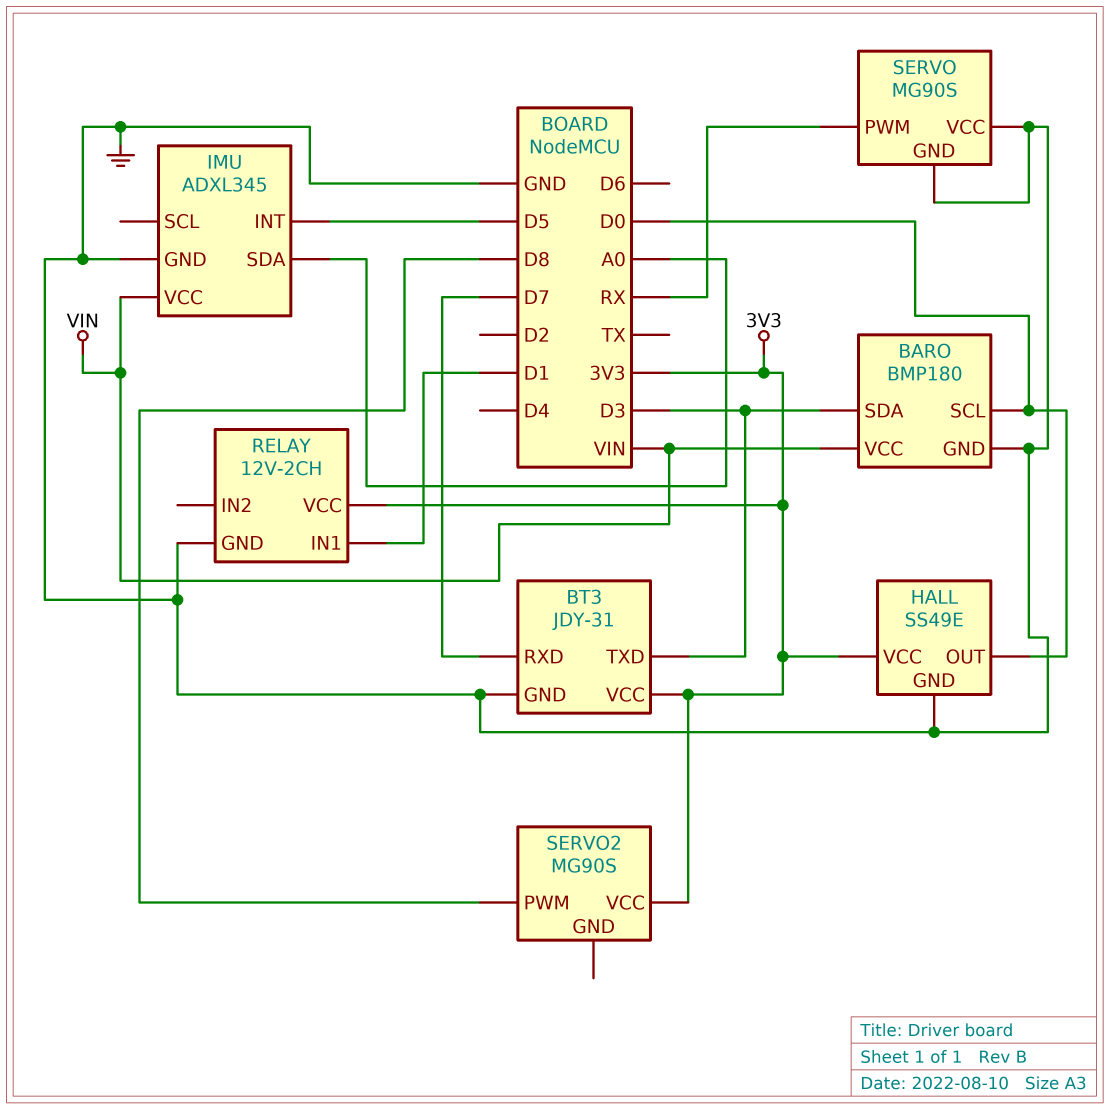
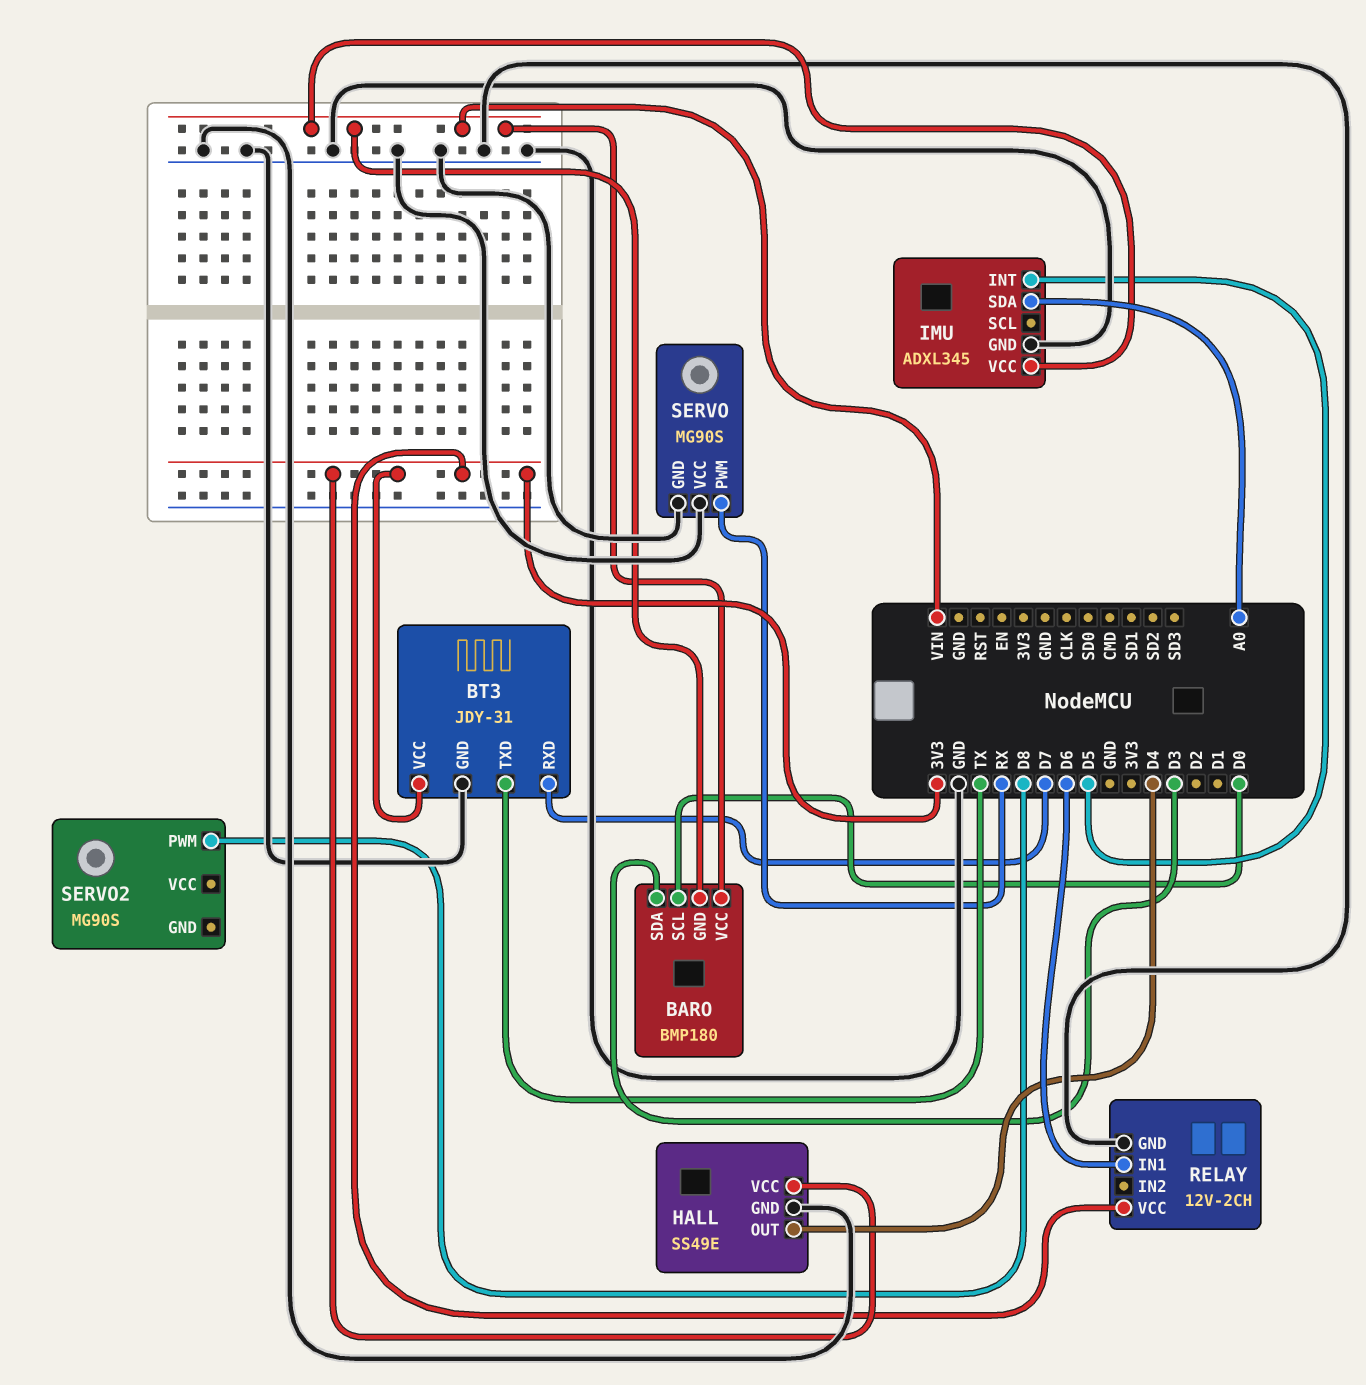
BARO pin GND: GND -> VIN
BT3 pin TXD: D3 -> TX
HALL pin OUT: D0 -> D4
RELAY pin IN1: D1 -> D6
SERVO2 pin VCC: 3V3 -> none

